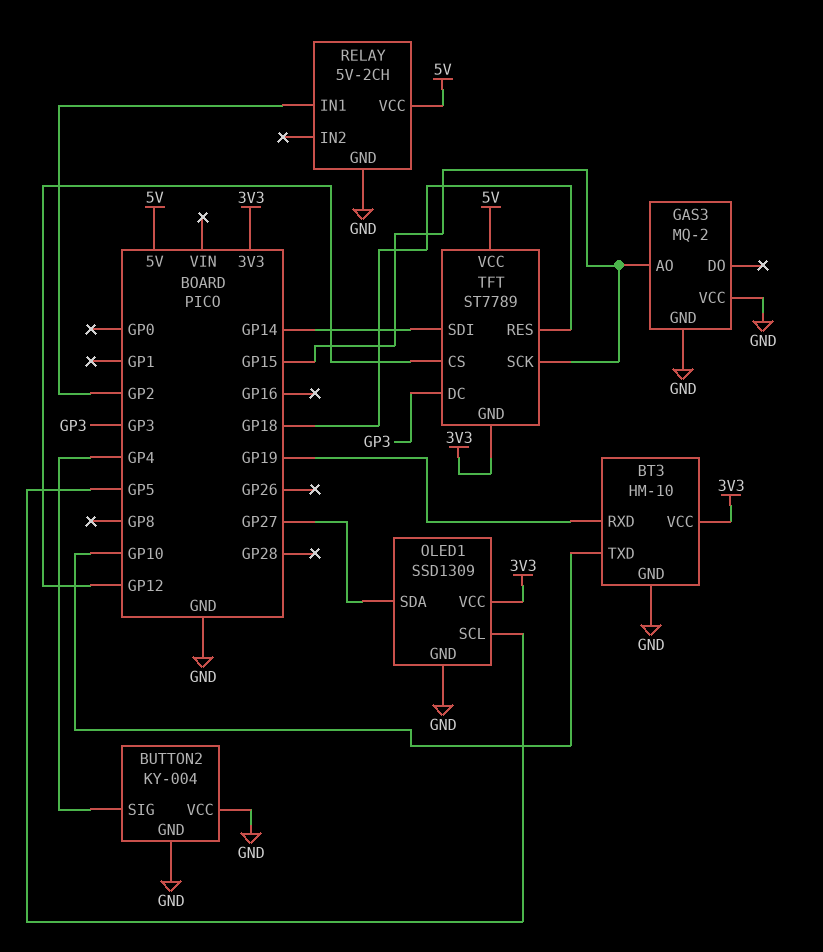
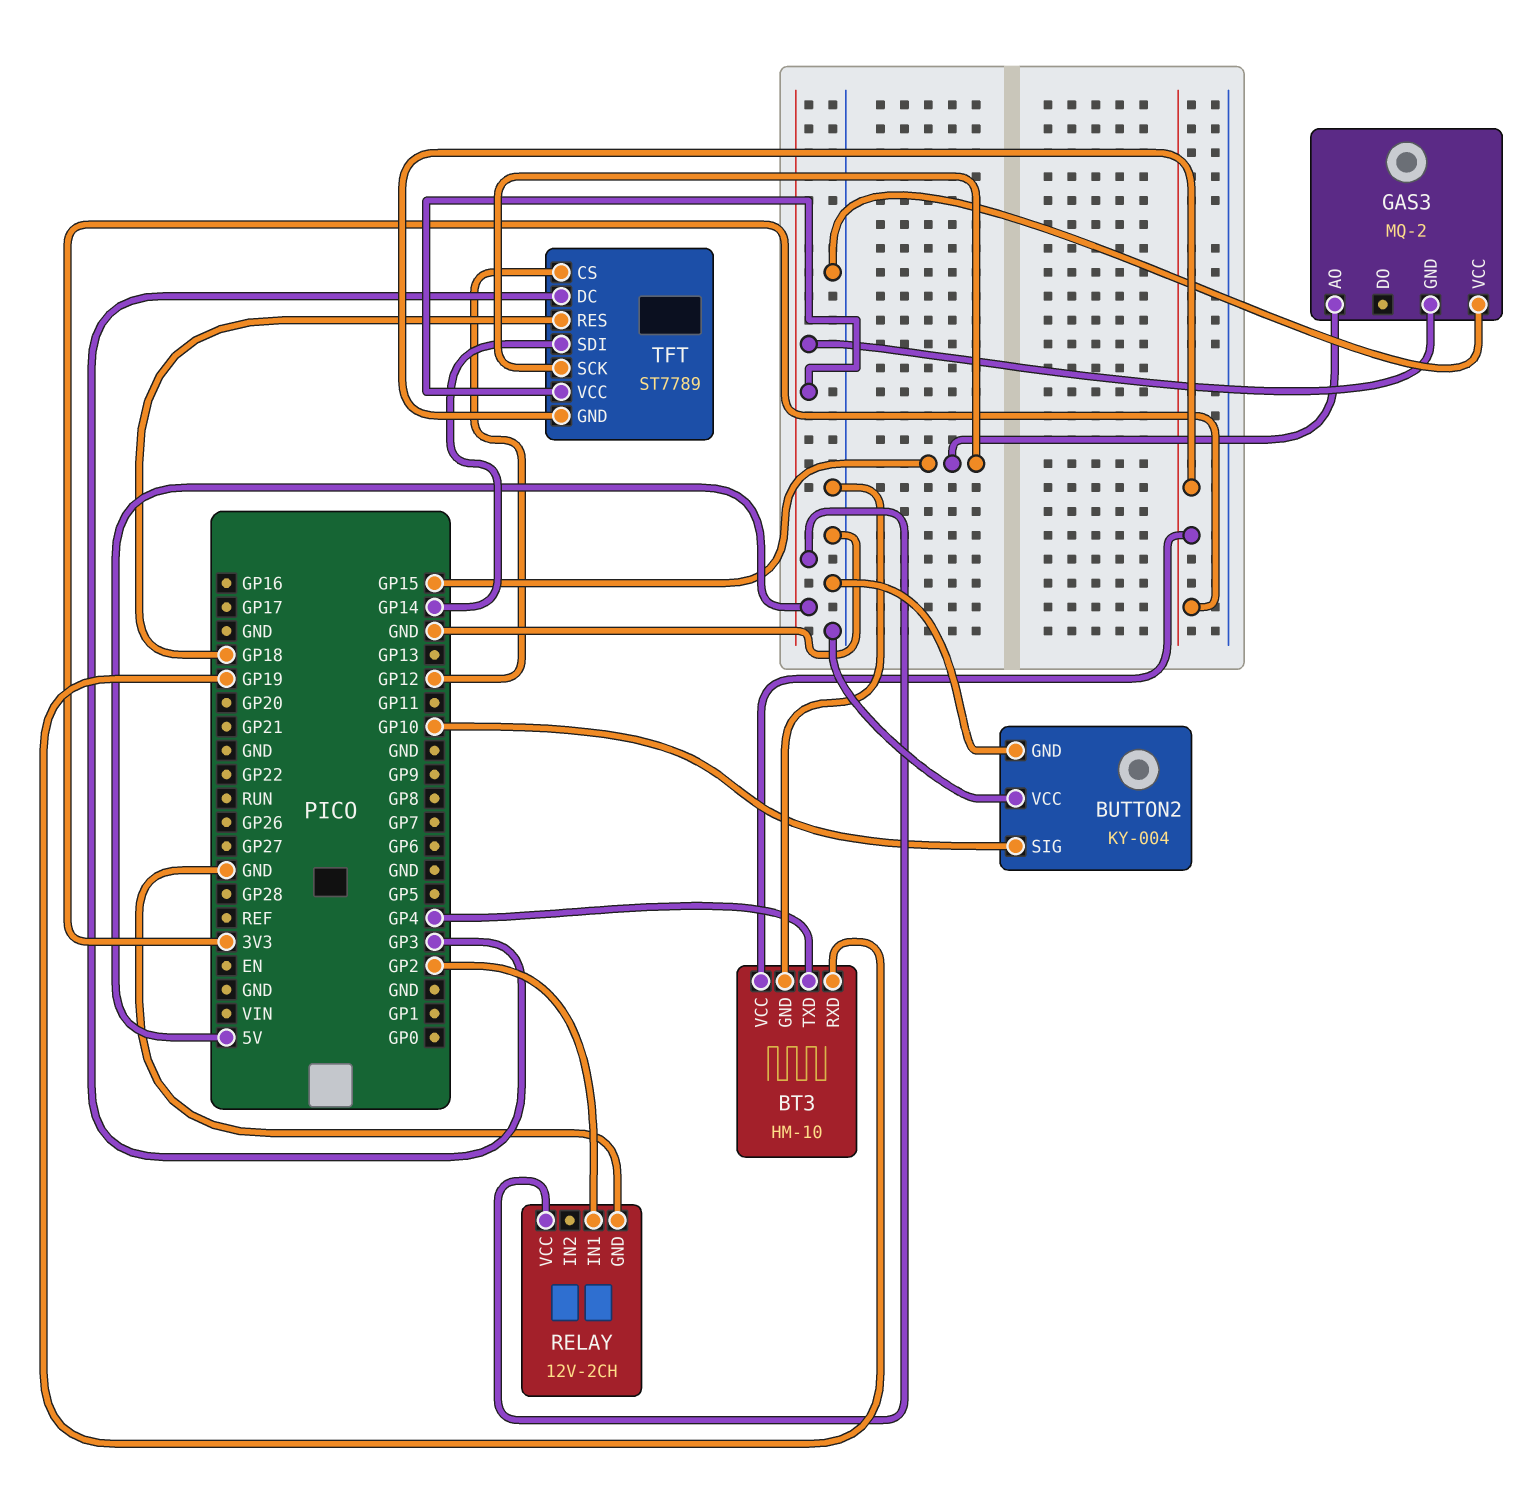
BT3 pin TXD: GP10 -> GP4
BUTTON2 pin SIG: GP4 -> GP10
GAS3 pin GND: GND -> 5V
OLED1: SSD1309 -> none
OLED1 pin GND: GND -> none
OLED1 pin SCL: GP5 -> none
OLED1 pin SDA: GP27 -> none
OLED1 pin VCC: 3V3 -> none
RELAY: 5V-2CH -> 12V-2CH

